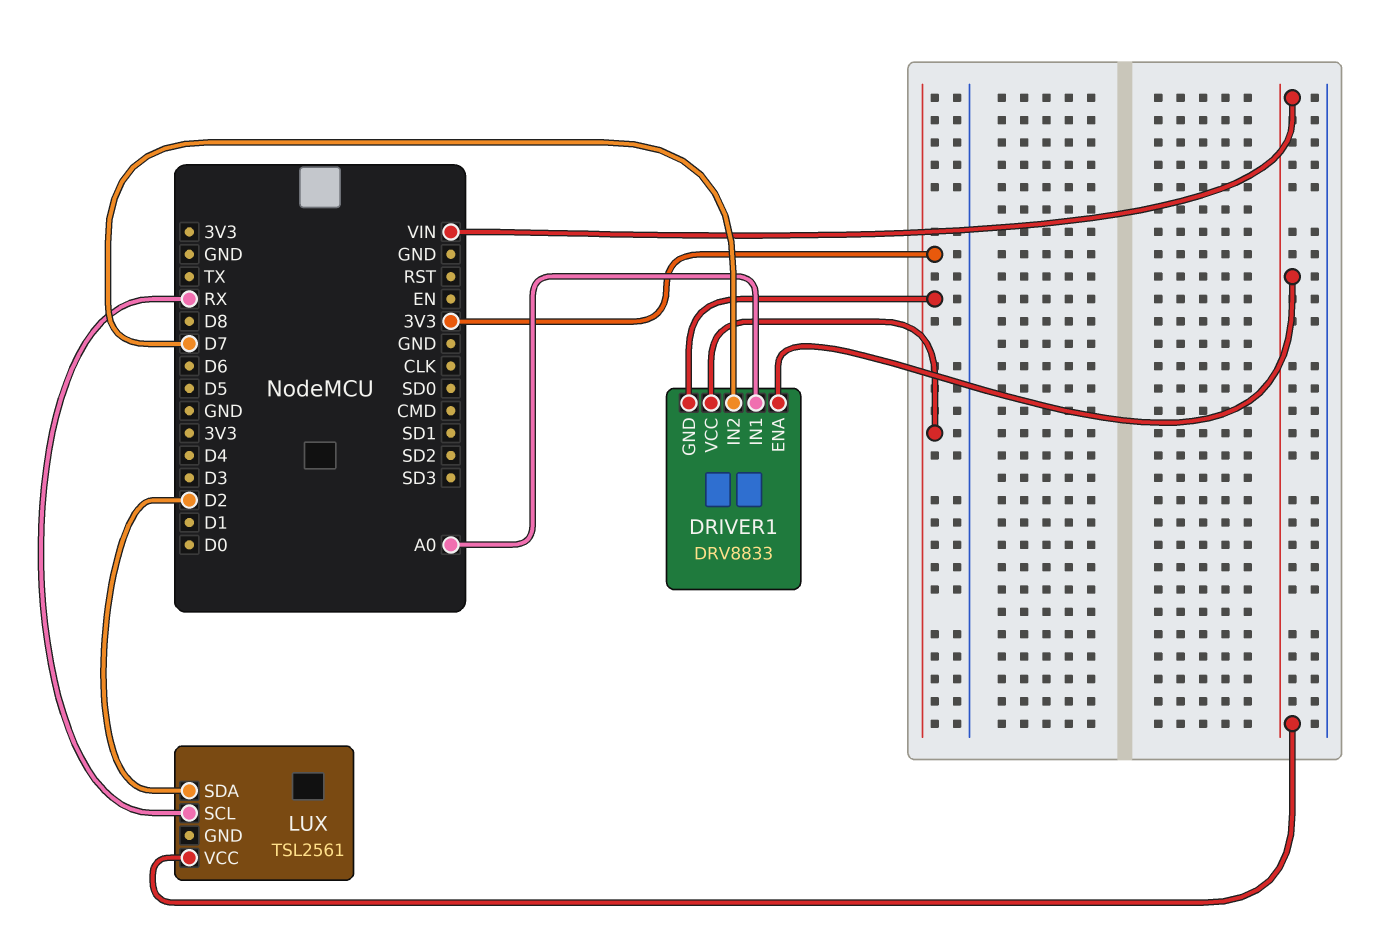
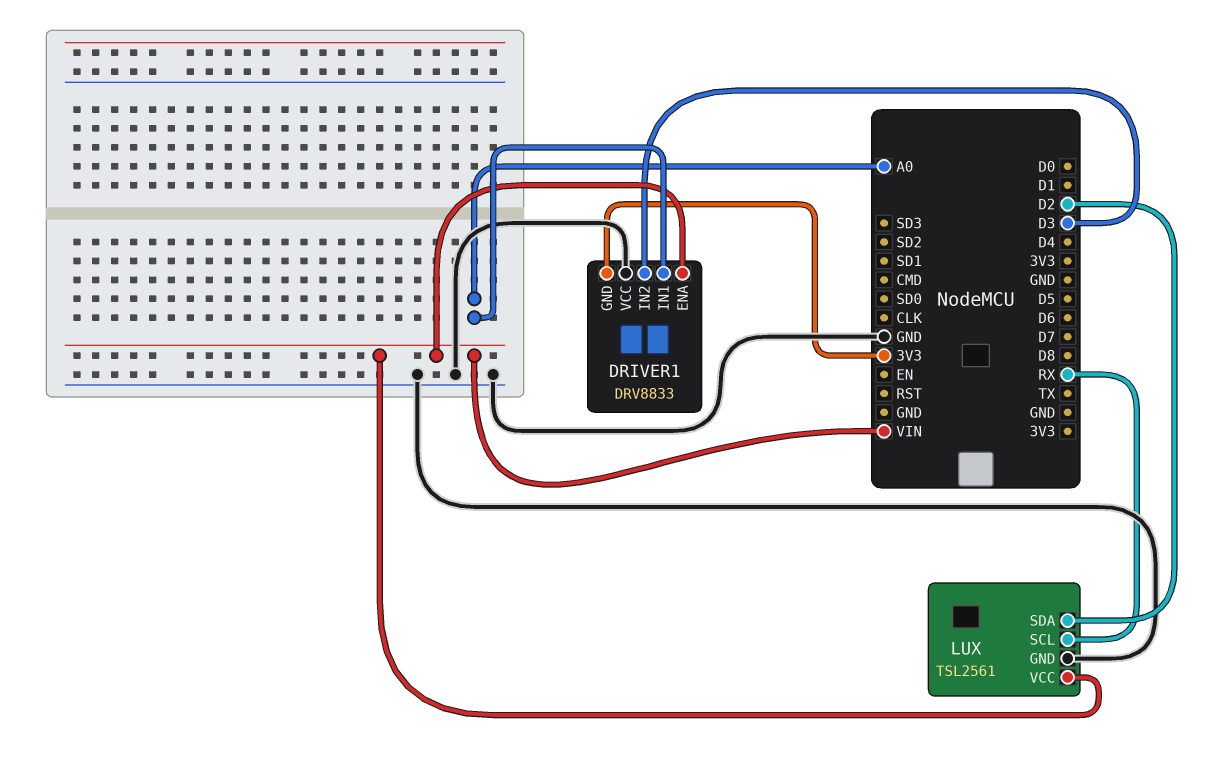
DRIVER1 pin IN2: D7 -> D3
DRIVER1 pin VCC: 3V3 -> GND
LUX pin GND: none -> GND

